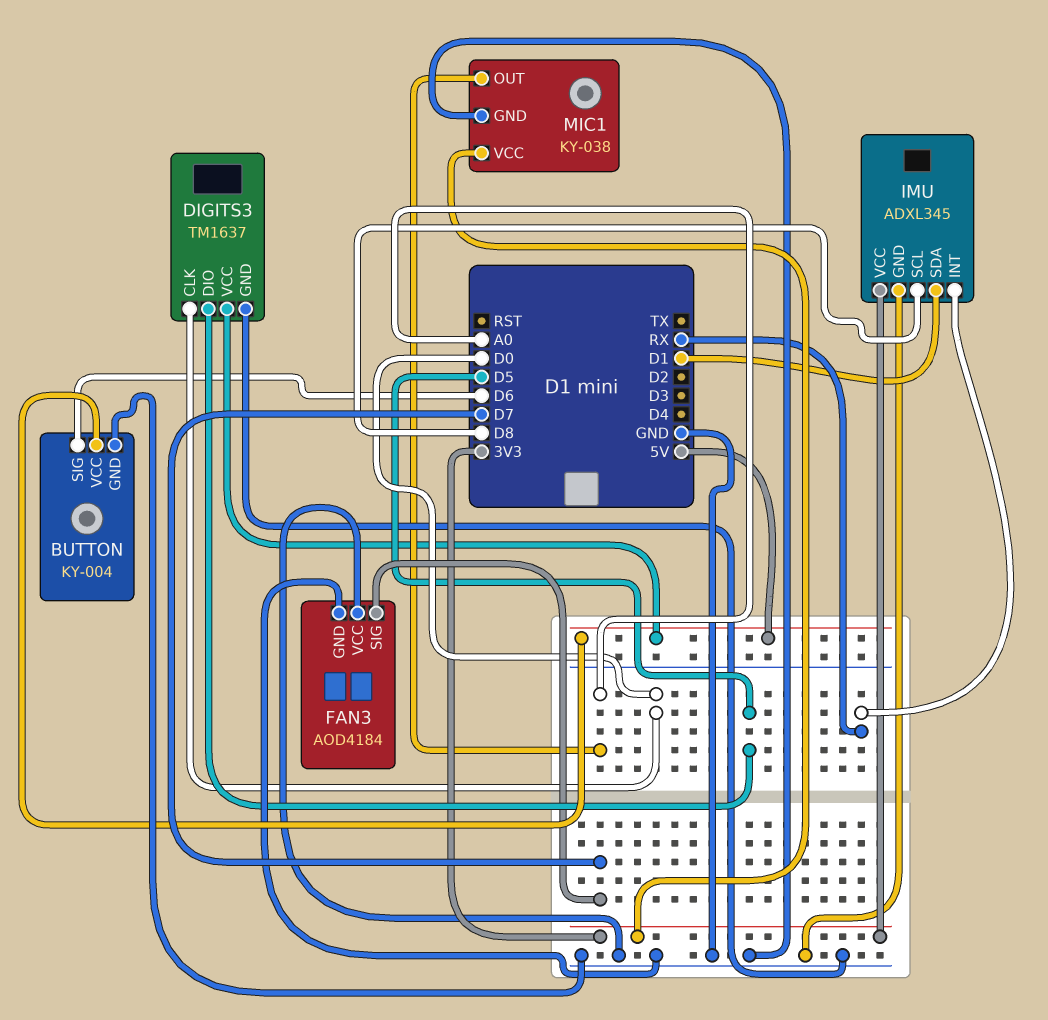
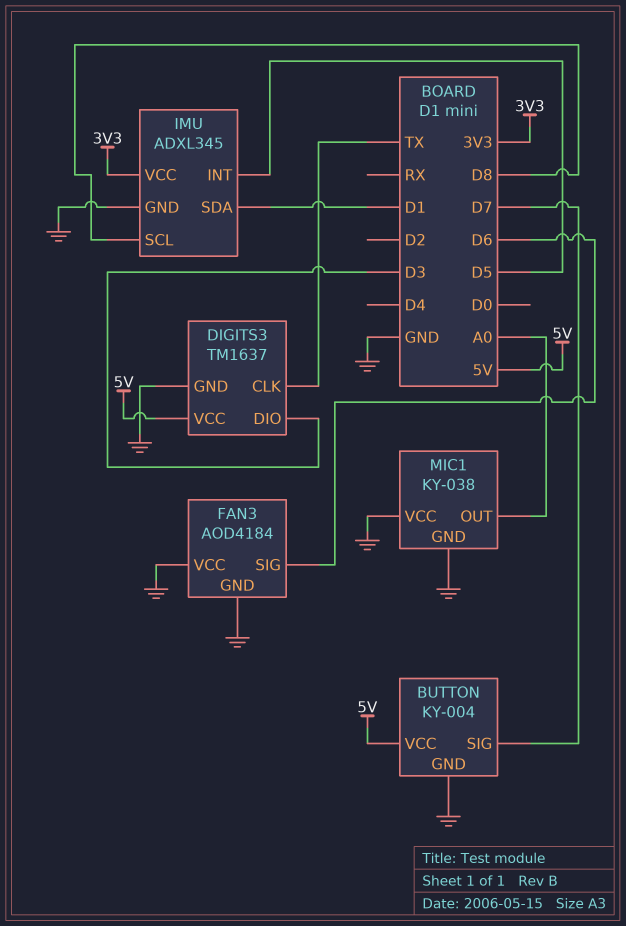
BUTTON pin SIG: D6 -> D7
DIGITS3 pin CLK: D0 -> TX
DIGITS3 pin DIO: D5 -> D3
FAN3 pin SIG: D7 -> D6
IMU pin INT: RX -> D5
MIC1 pin VCC: 3V3 -> GND

